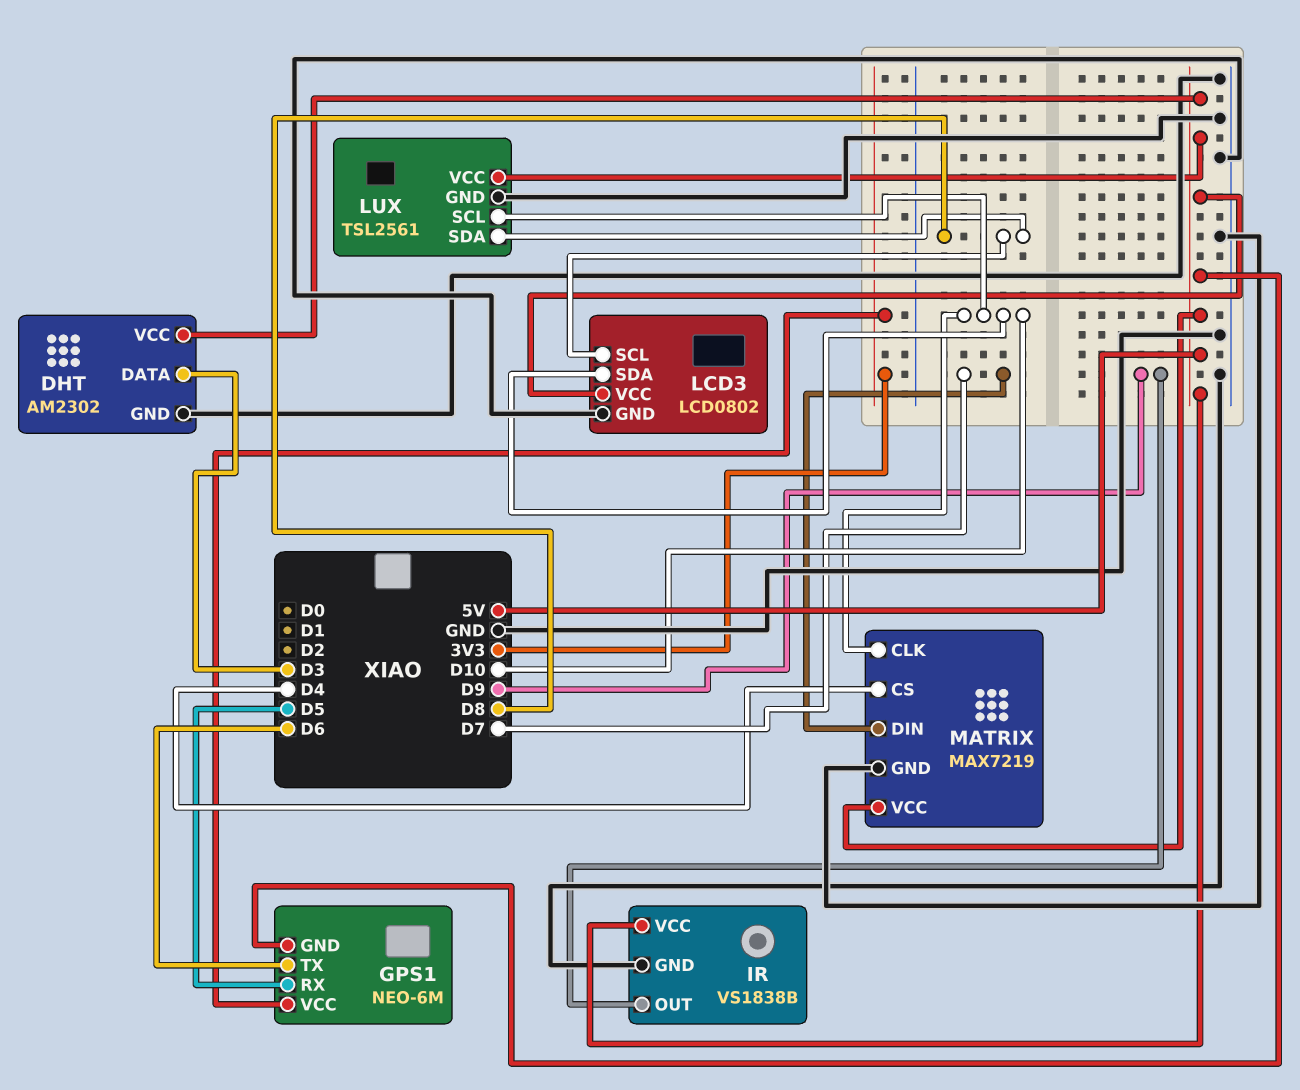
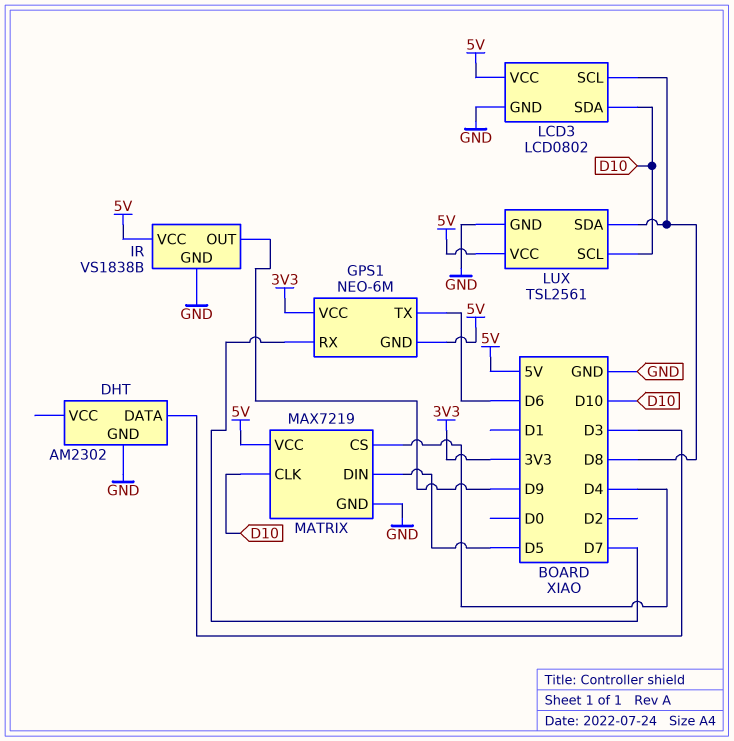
DHT pin VCC: 5V -> none
GPS1 pin RX: D5 -> D7
MATRIX pin DIN: D7 -> D5

